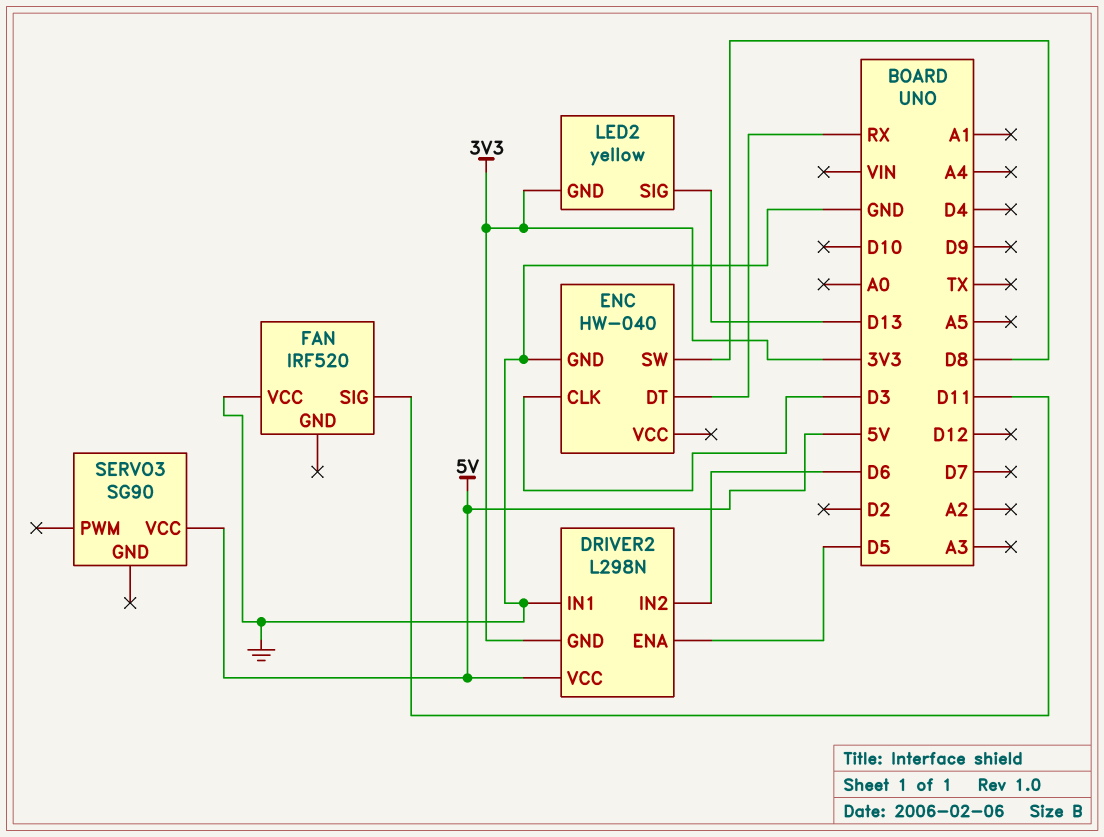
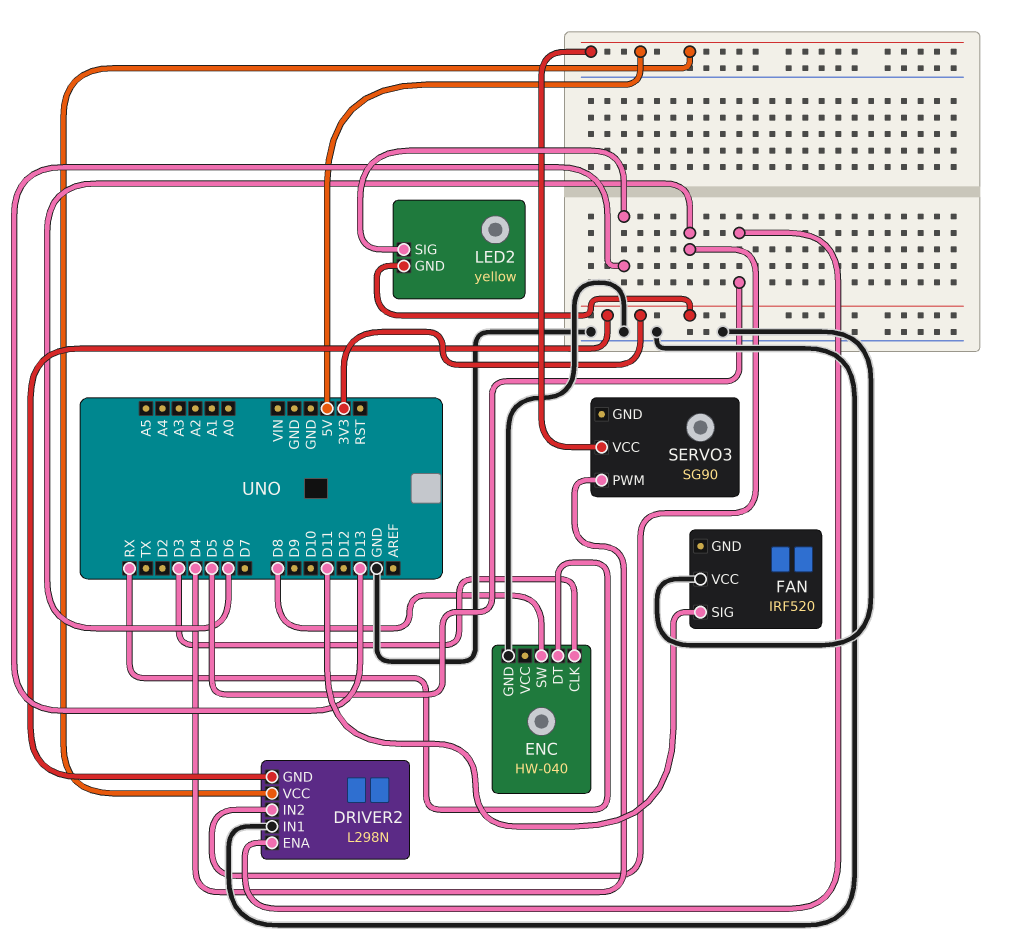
SERVO3 pin PWM: none -> D4

